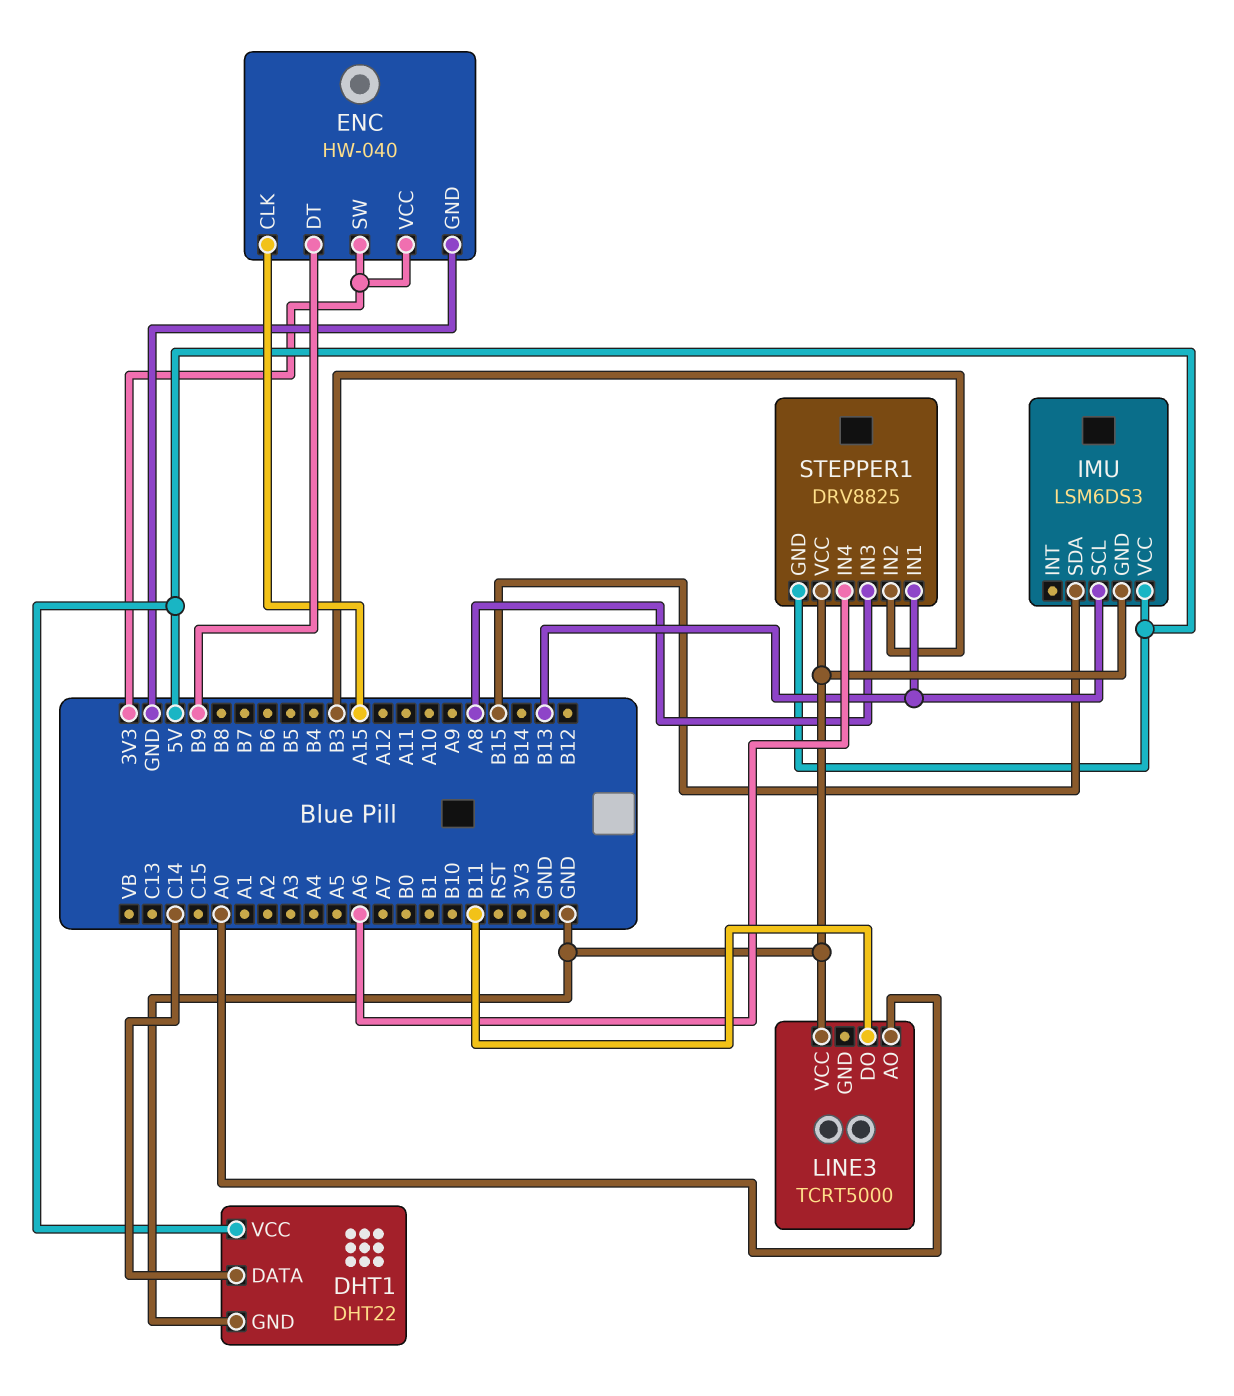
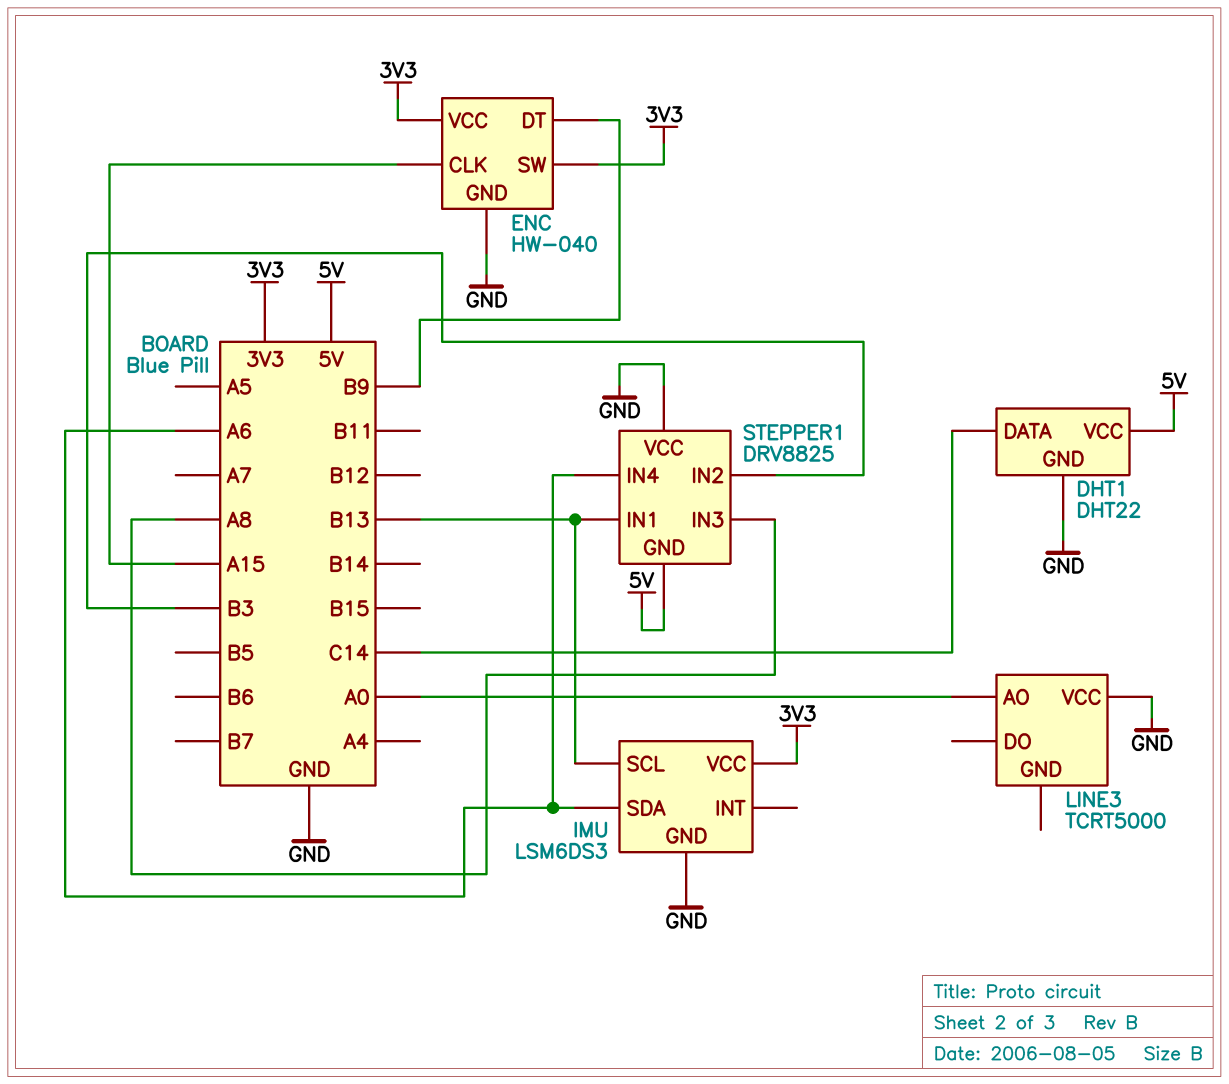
IMU pin SDA: B15 -> A6
IMU pin VCC: 5V -> 3V3
LINE3 pin DO: B11 -> none

